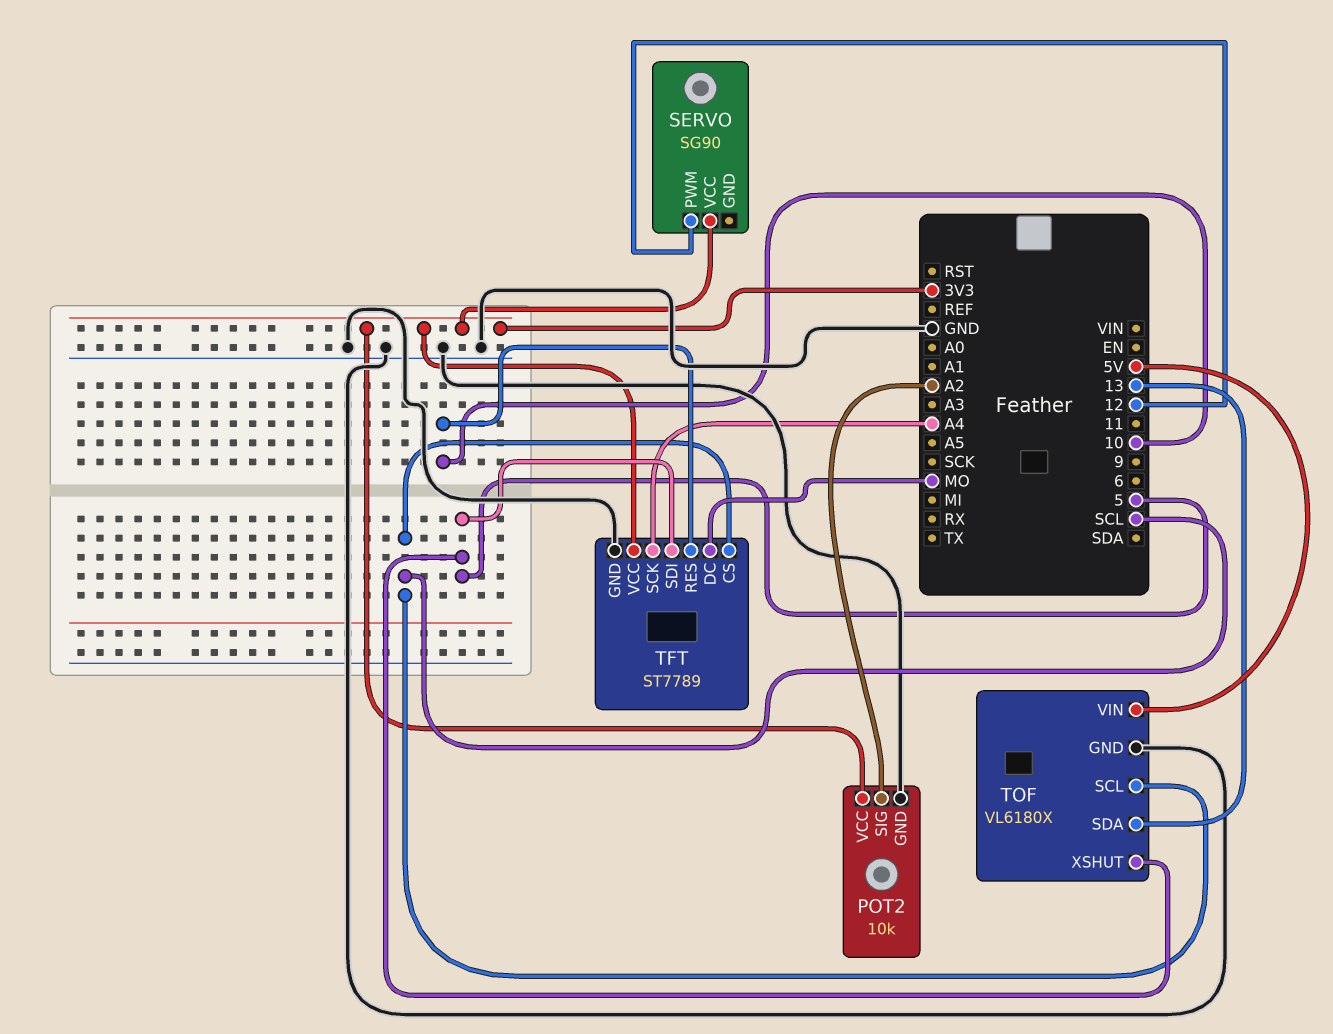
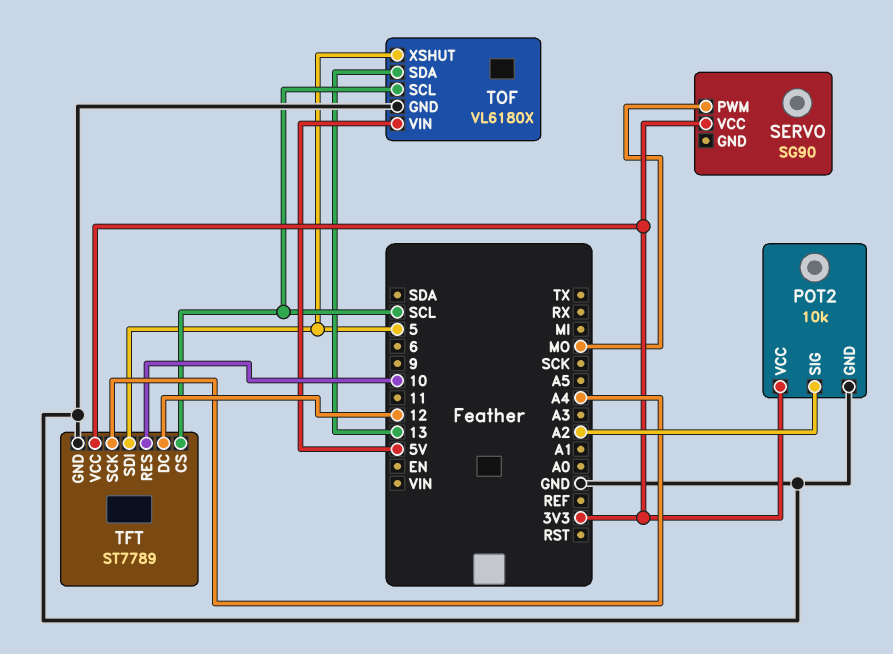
SERVO pin PWM: 12 -> MO
TFT pin DC: MO -> 12

